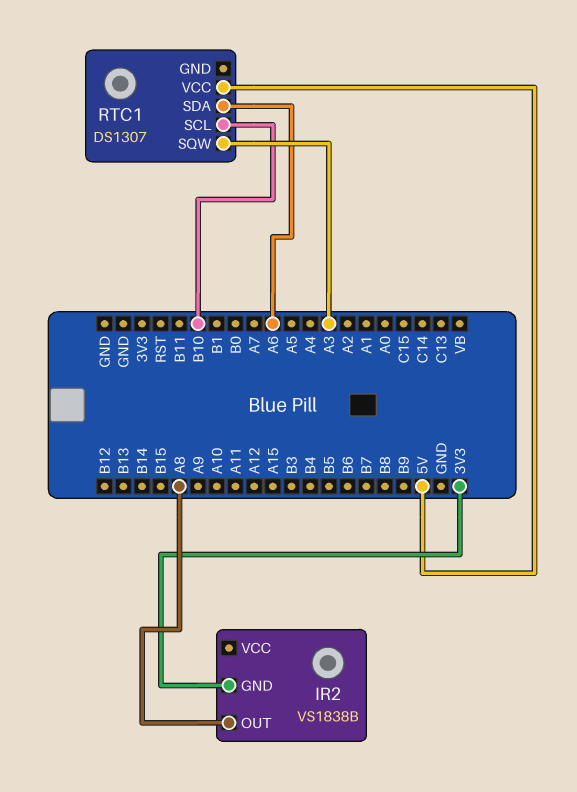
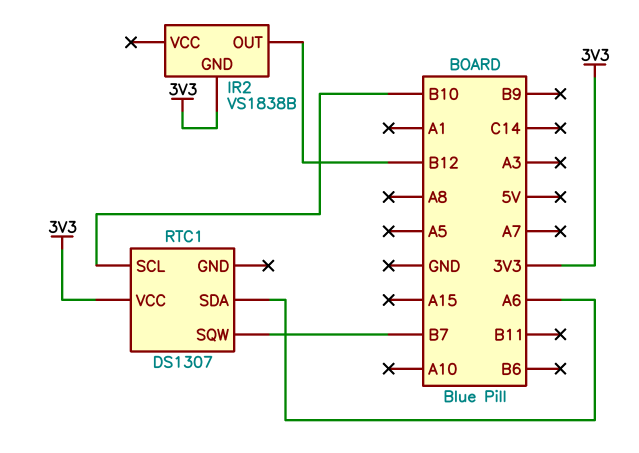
IR2 pin OUT: A8 -> B12
RTC1 pin SQW: A3 -> B7
RTC1 pin VCC: 5V -> 3V3

